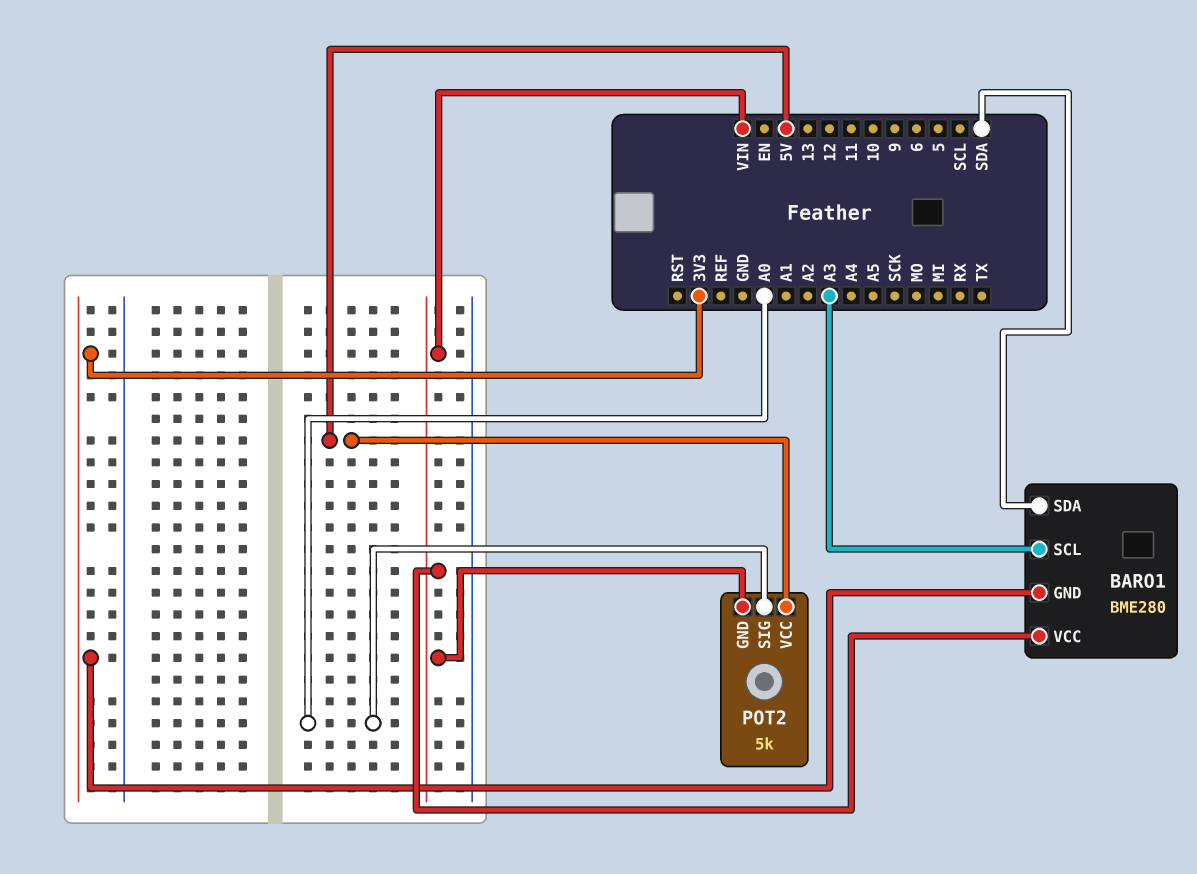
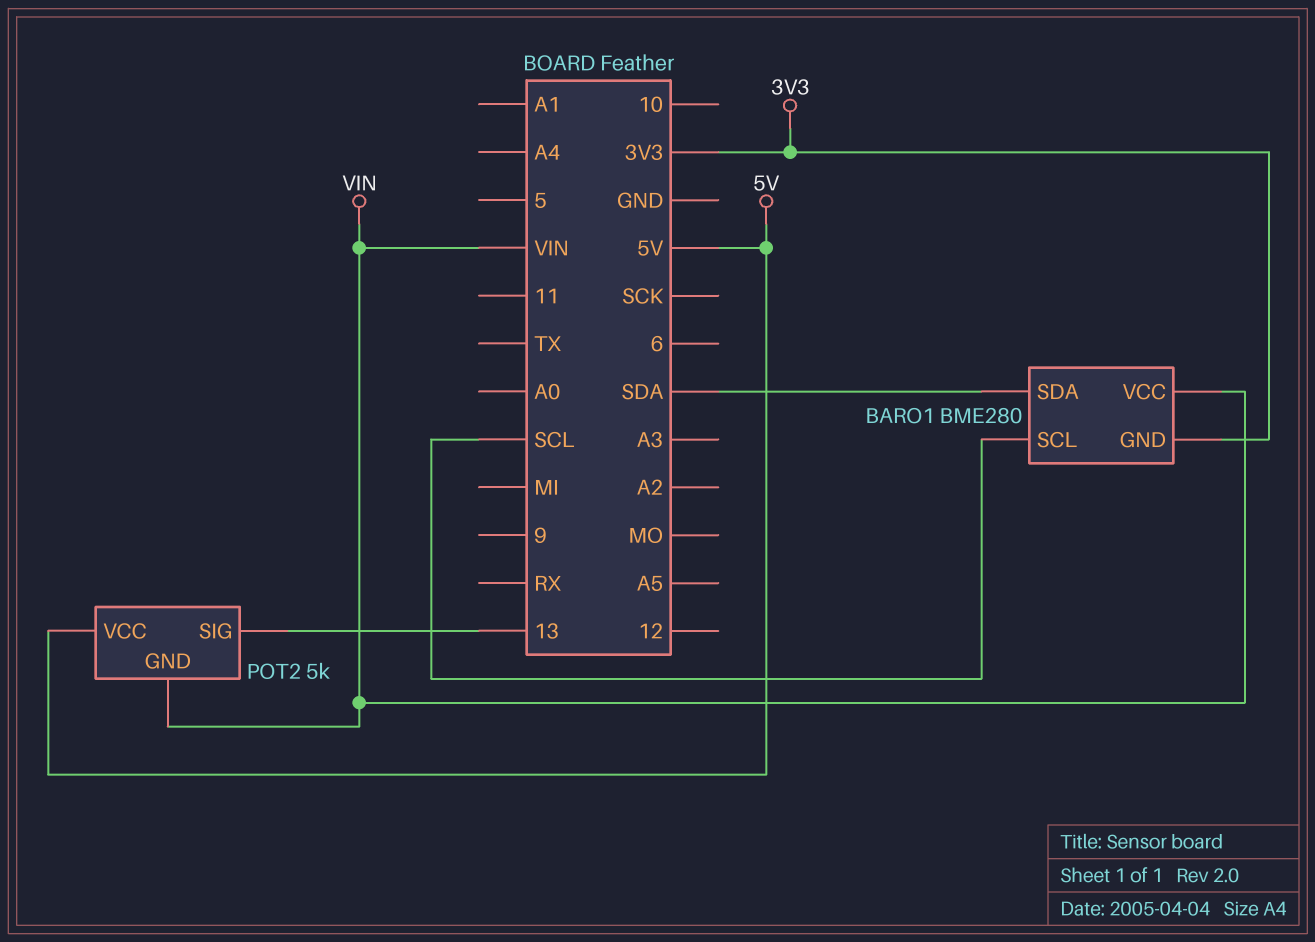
BARO1 pin SCL: A3 -> SCL
POT2 pin SIG: A0 -> 13

